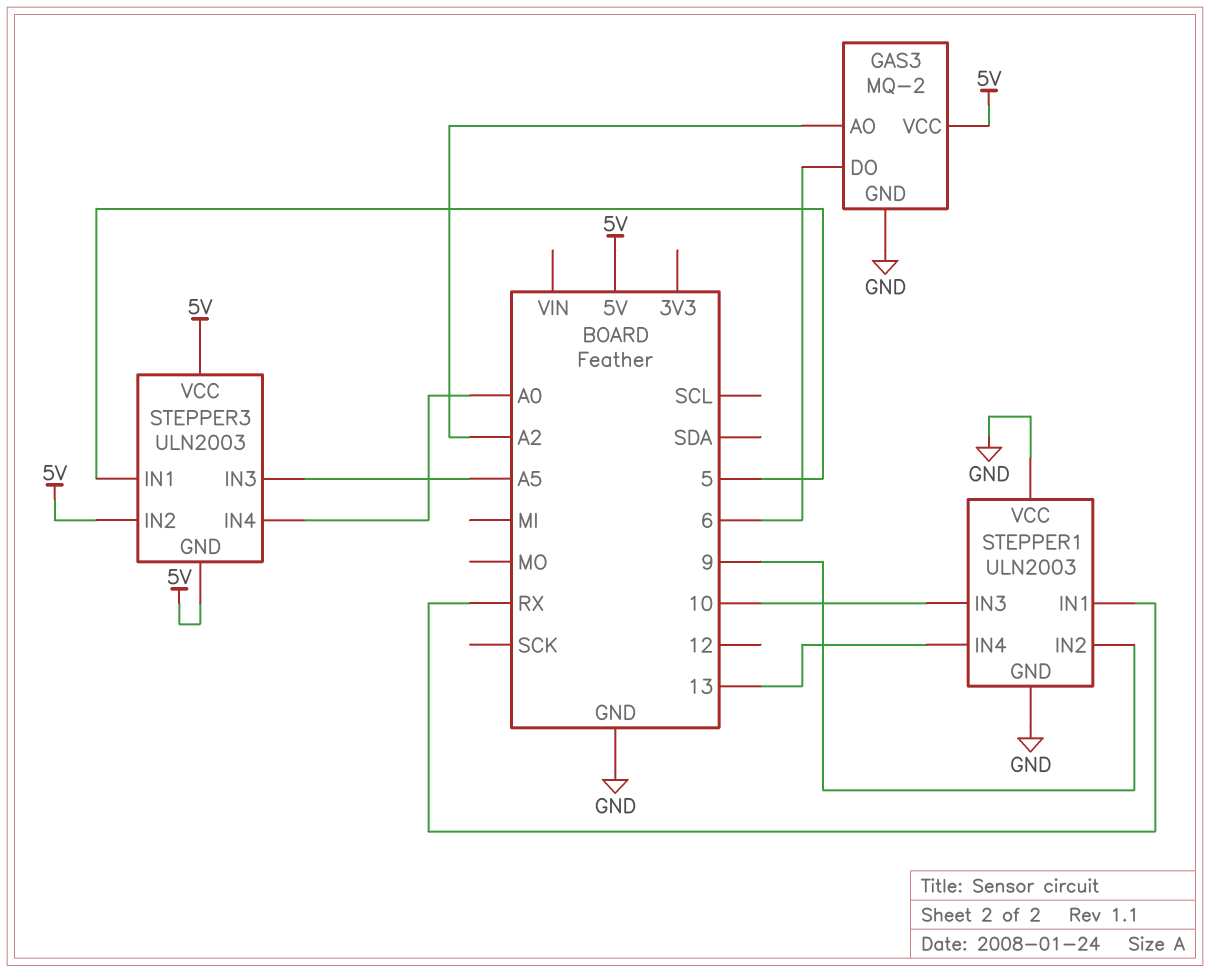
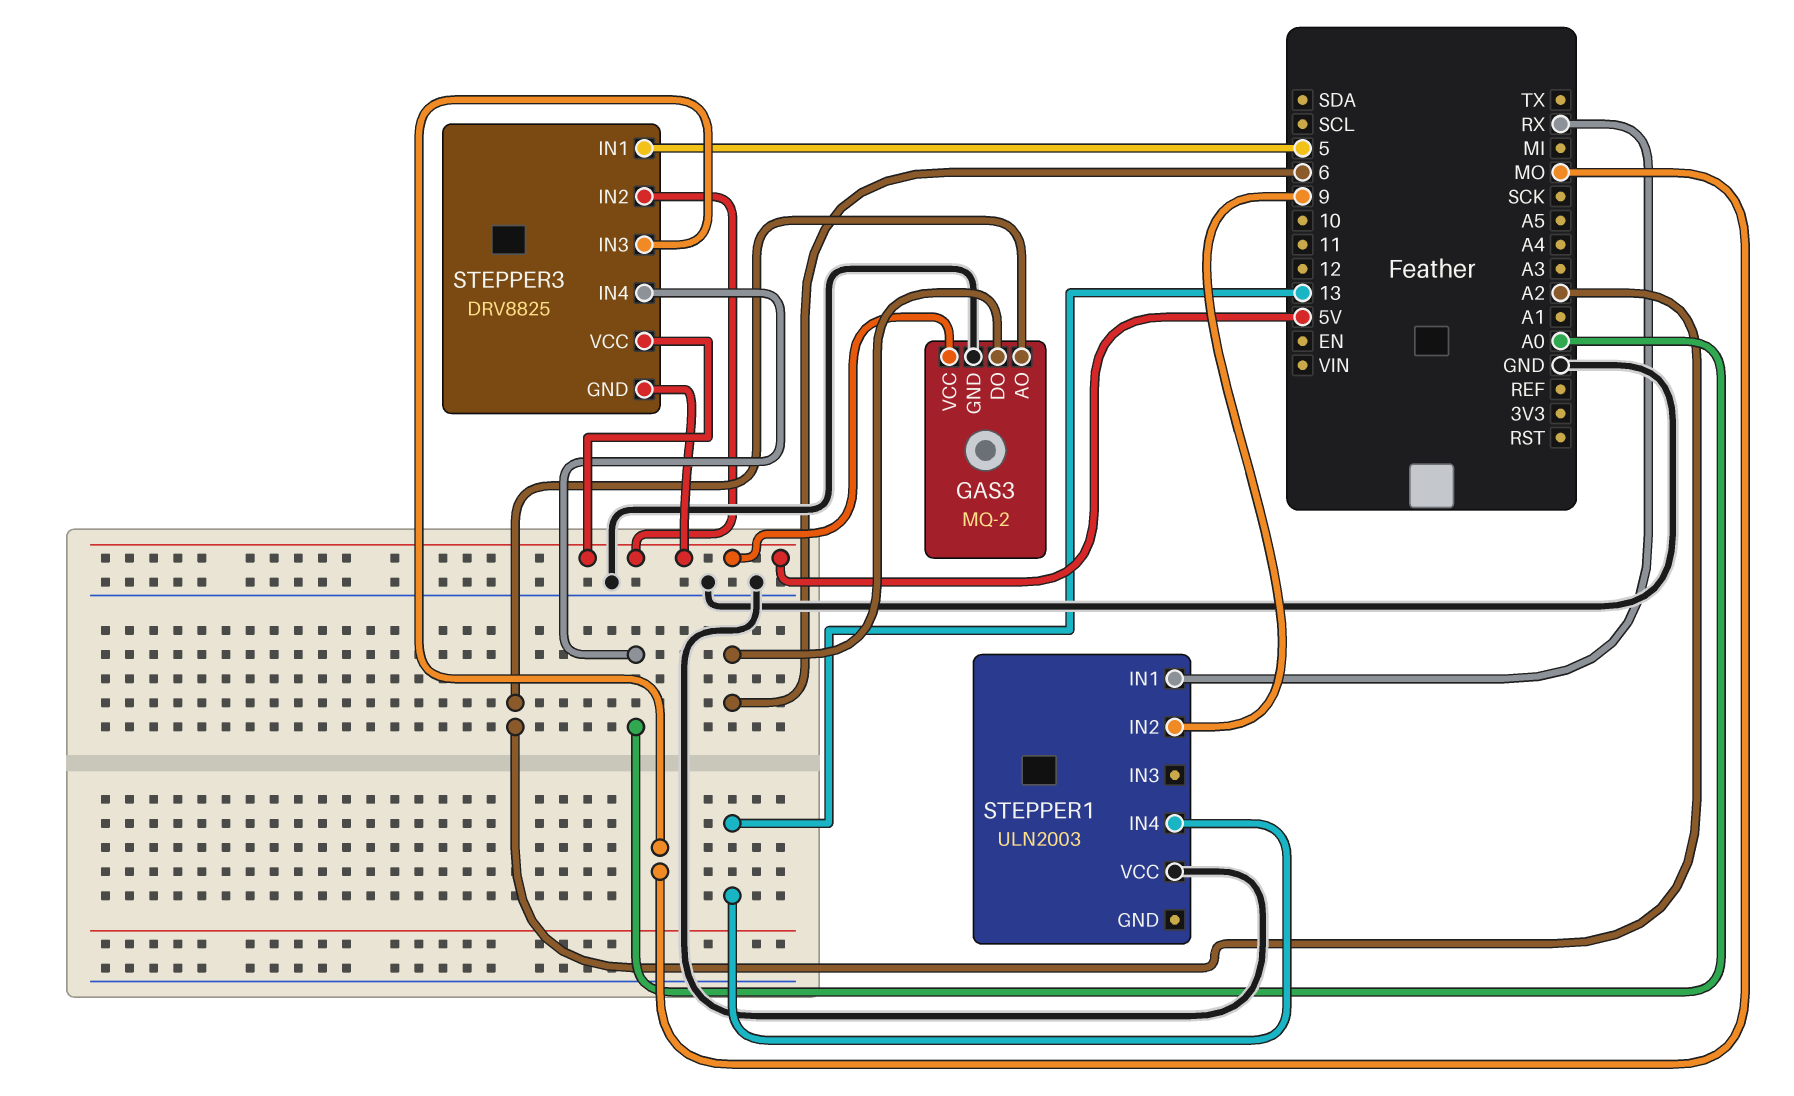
STEPPER1 pin GND: GND -> none
STEPPER1 pin IN3: 10 -> none
STEPPER3: ULN2003 -> DRV8825
STEPPER3 pin IN3: A5 -> MO

